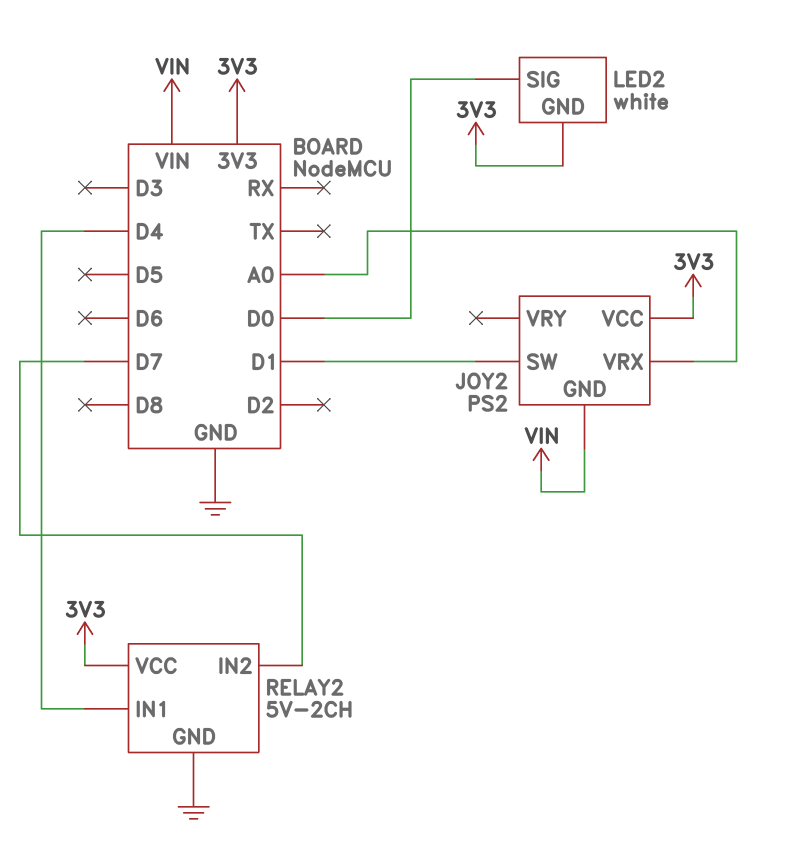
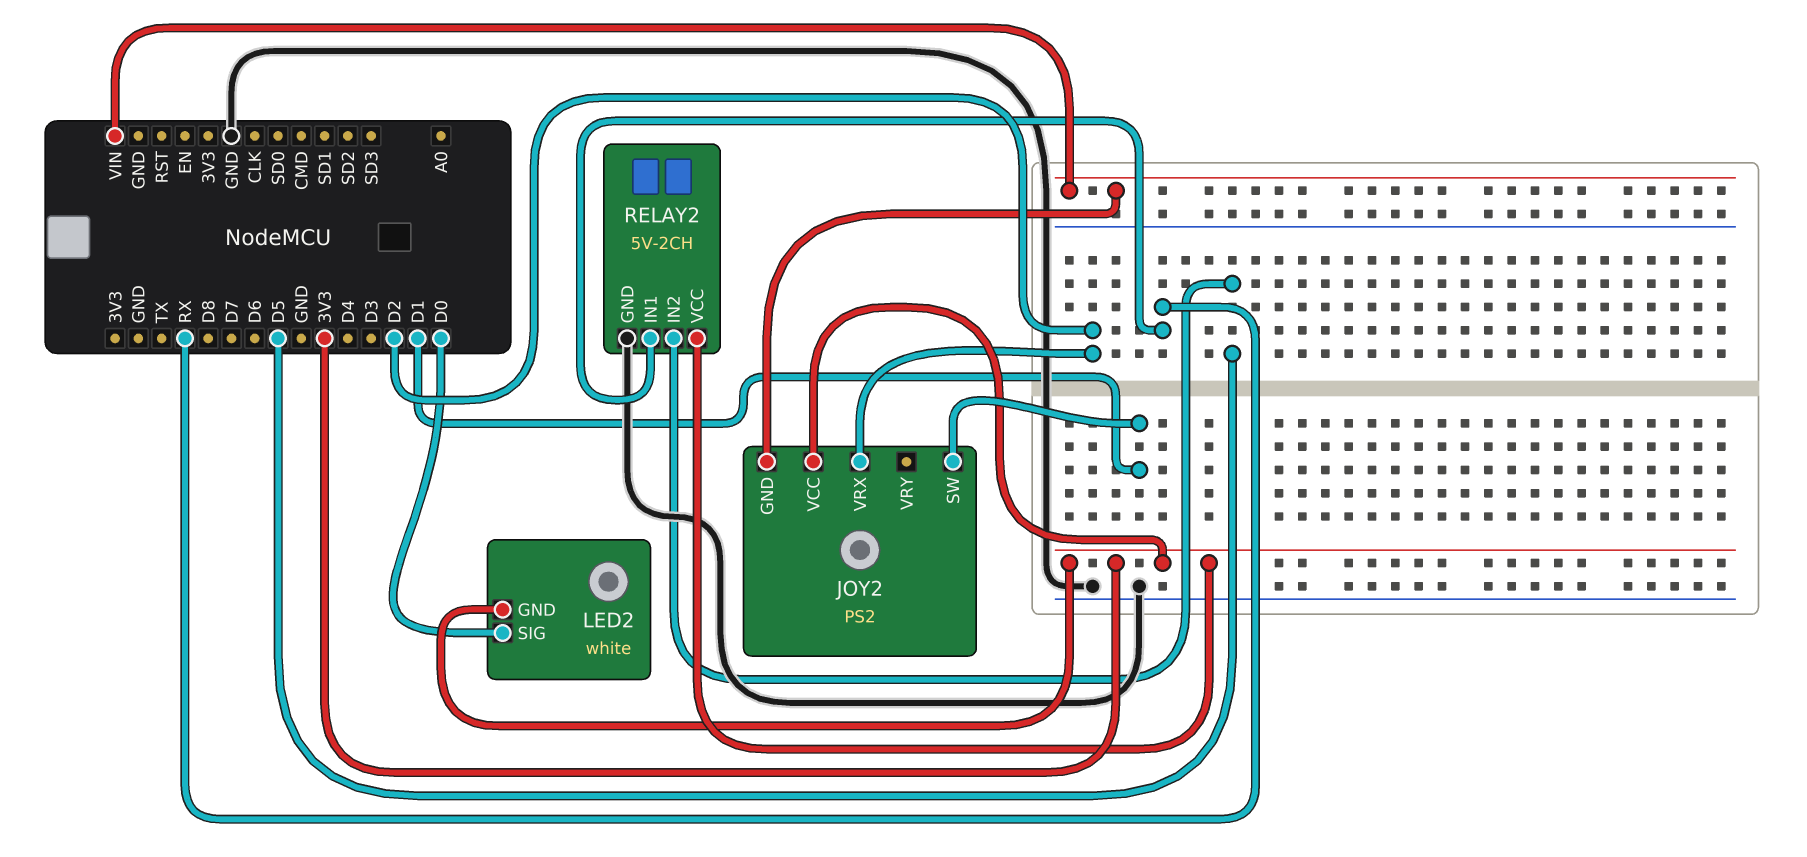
JOY2 pin VRX: A0 -> D2
RELAY2 pin IN1: D4 -> RX
RELAY2 pin IN2: D7 -> D5

